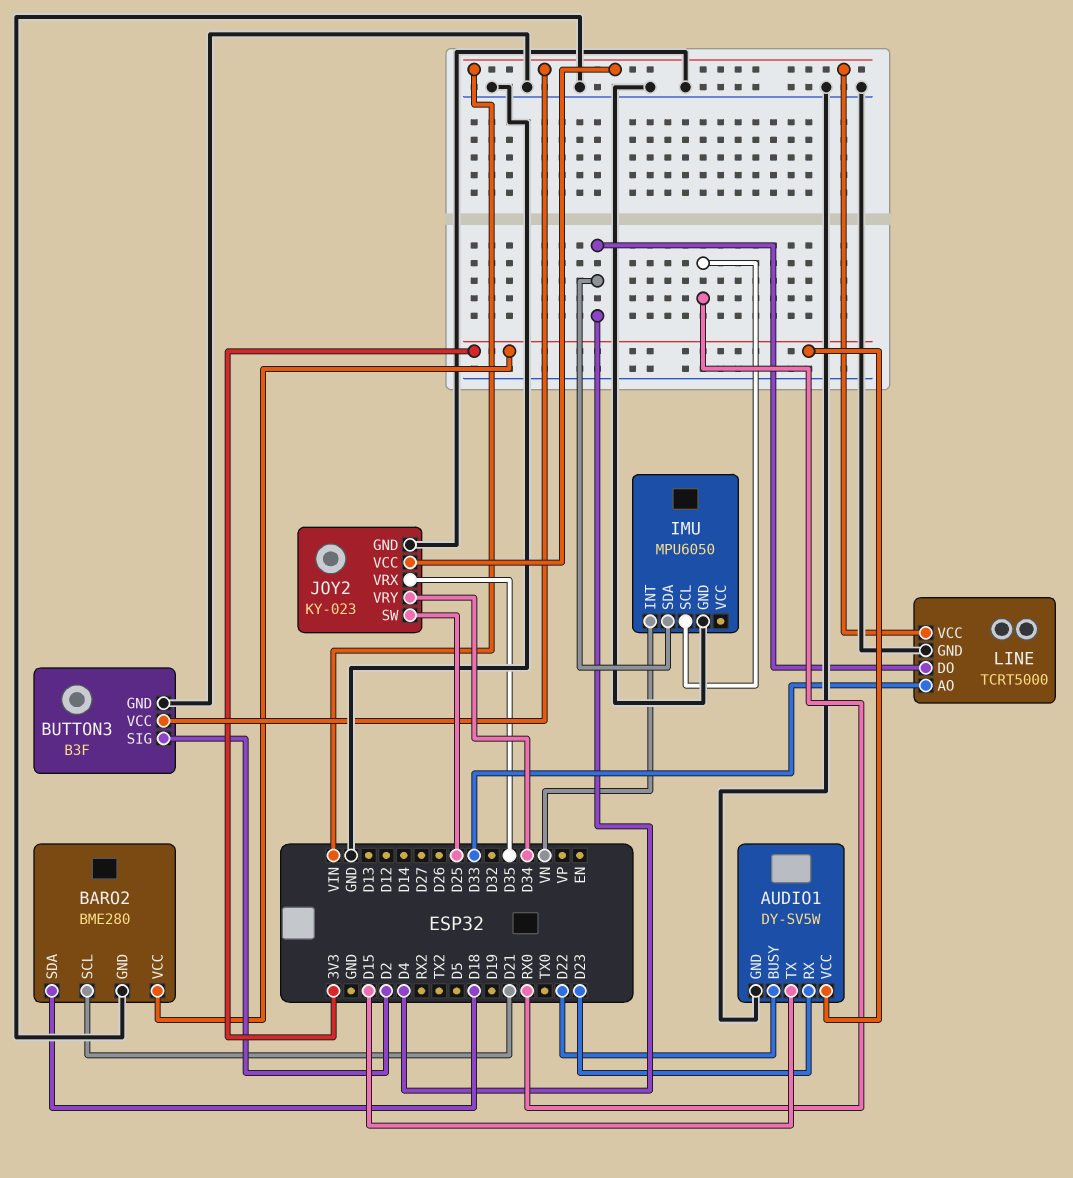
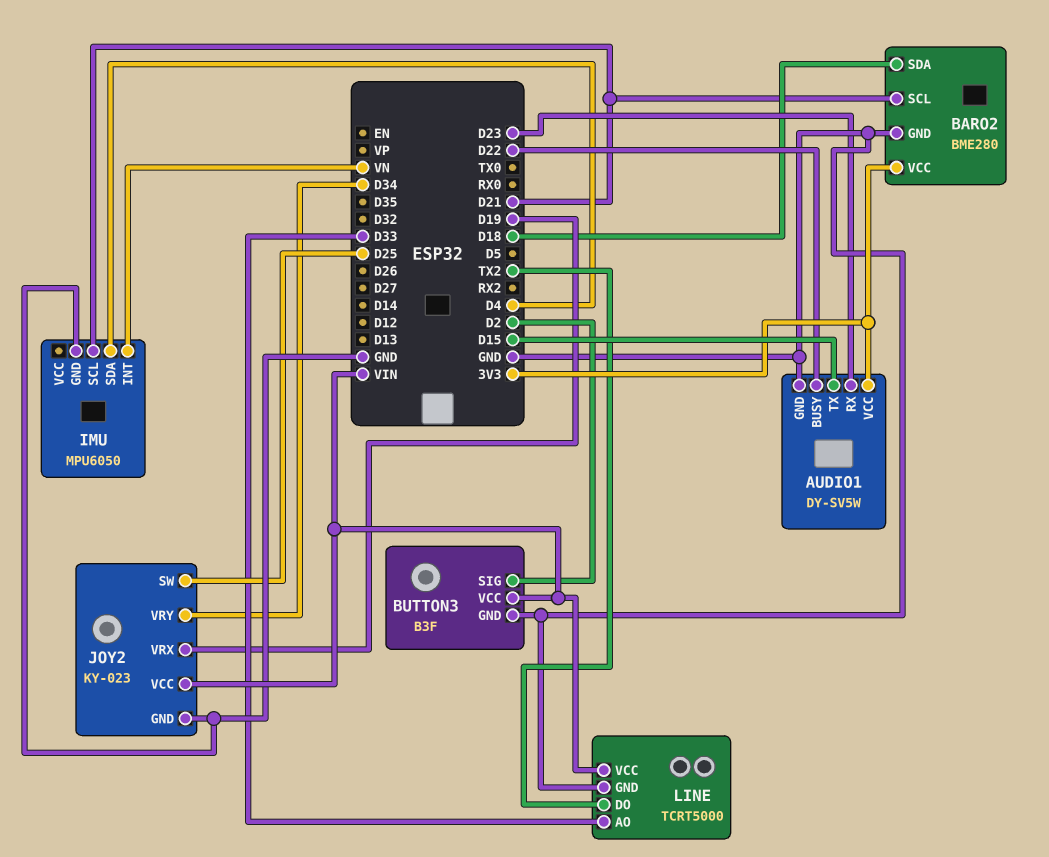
IMU pin SCL: RX0 -> D21
JOY2 pin VRX: D35 -> D19
LINE pin DO: D4 -> TX2

